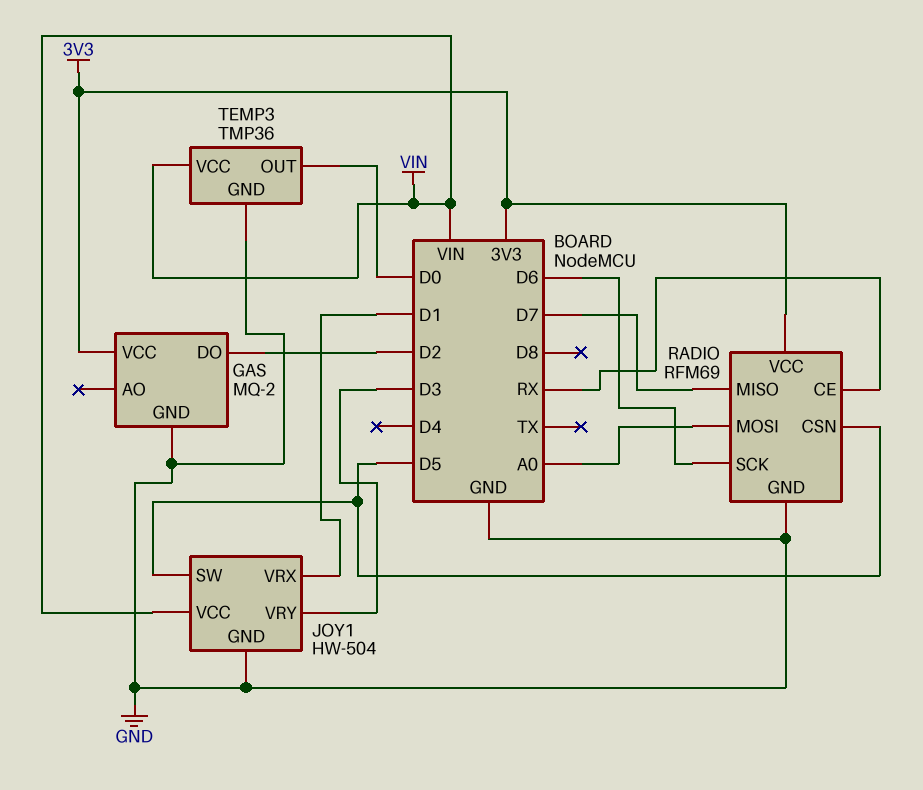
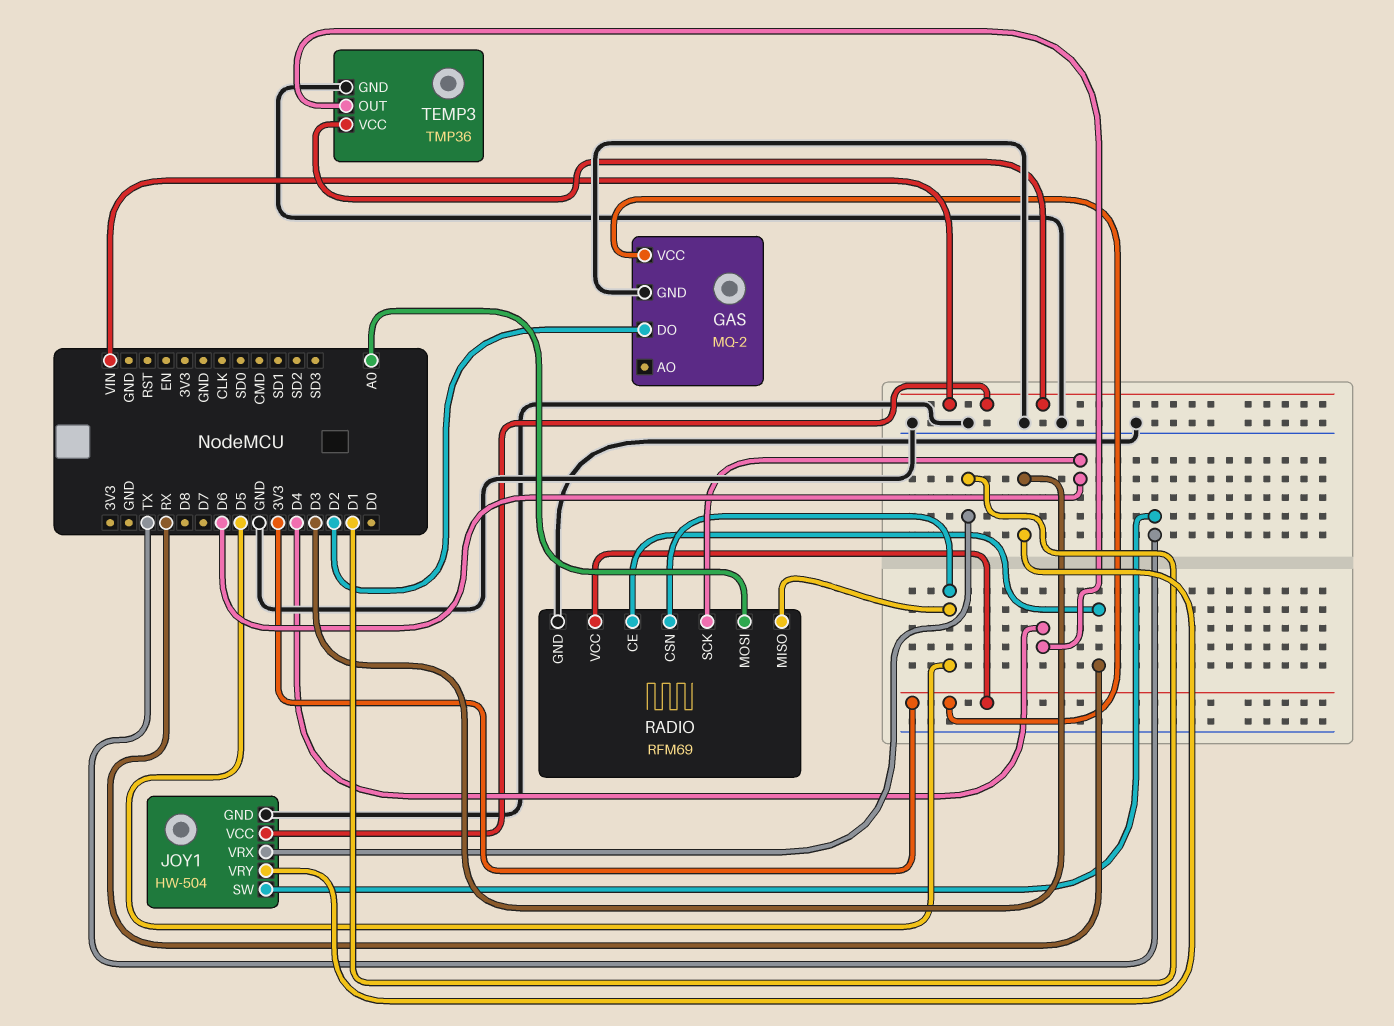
JOY1 pin SW: D5 -> TX
RADIO pin MISO: D7 -> D5
TEMP3 pin OUT: D0 -> D4

